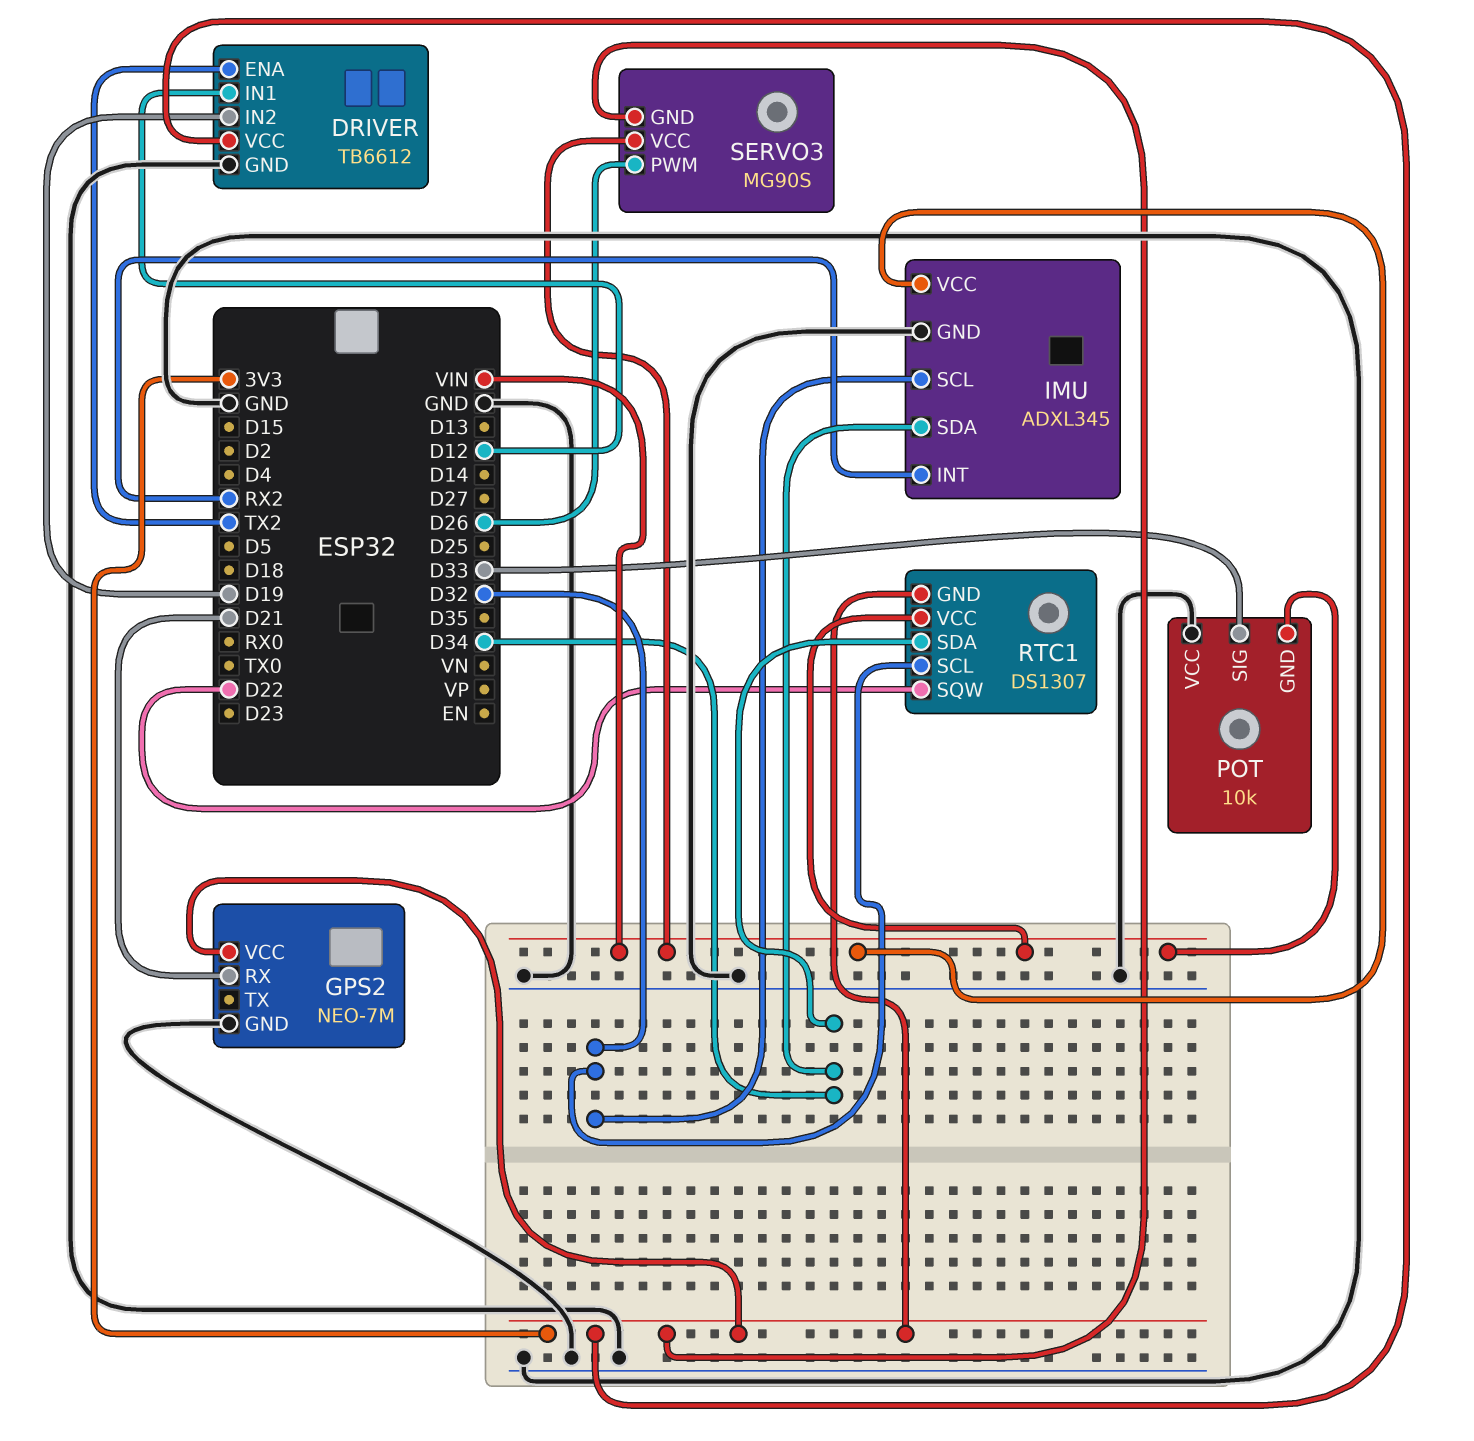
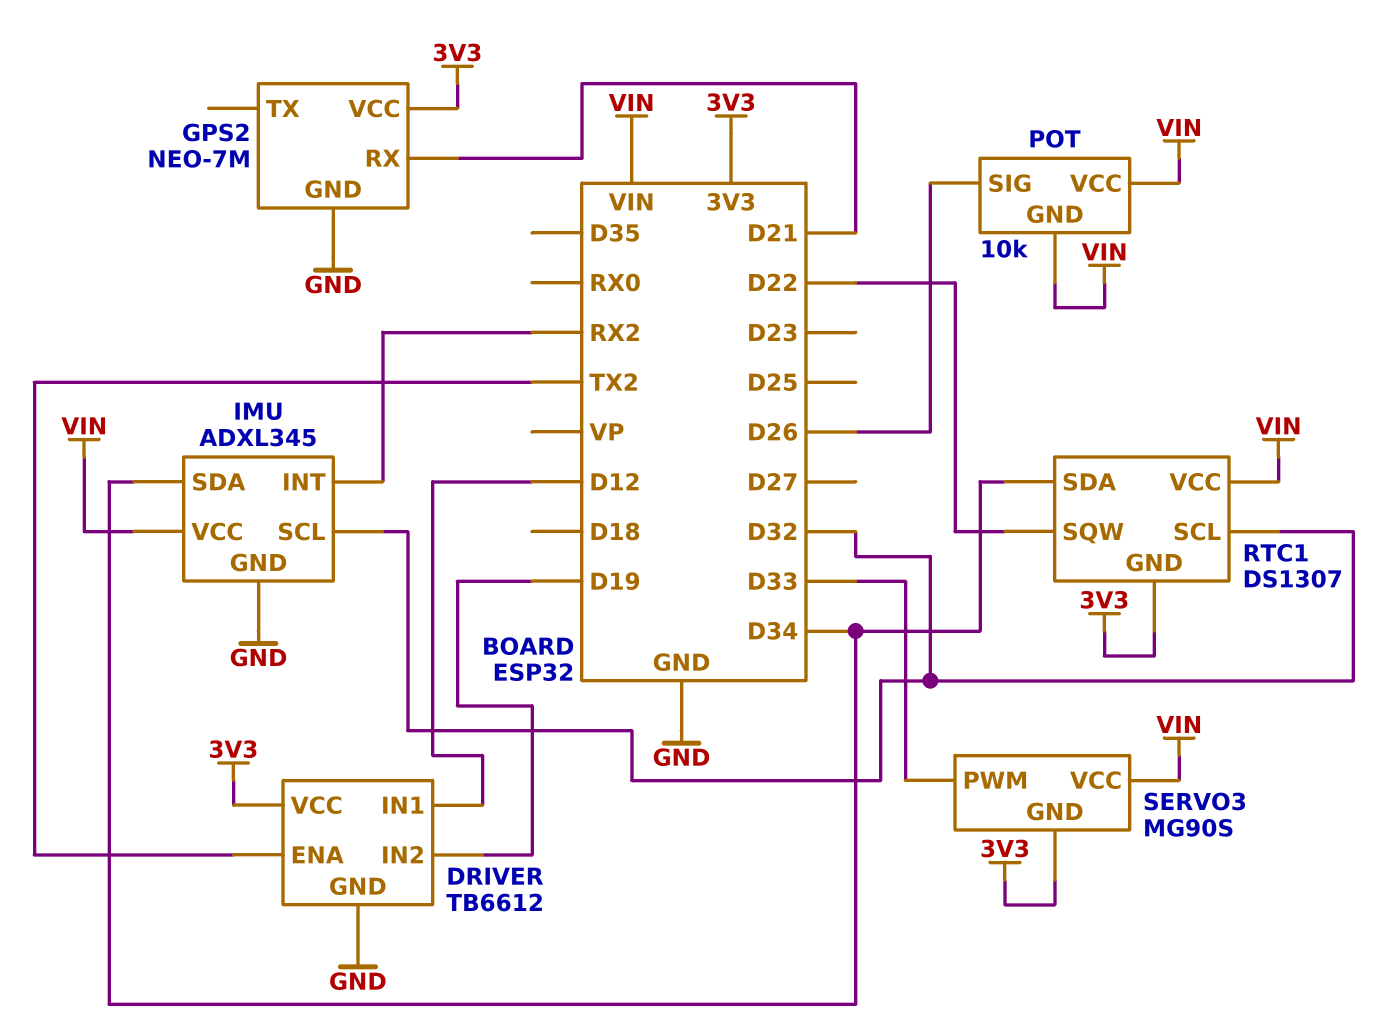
POT pin SIG: D33 -> D26
POT pin VCC: GND -> VIN
SERVO3 pin PWM: D26 -> D33

